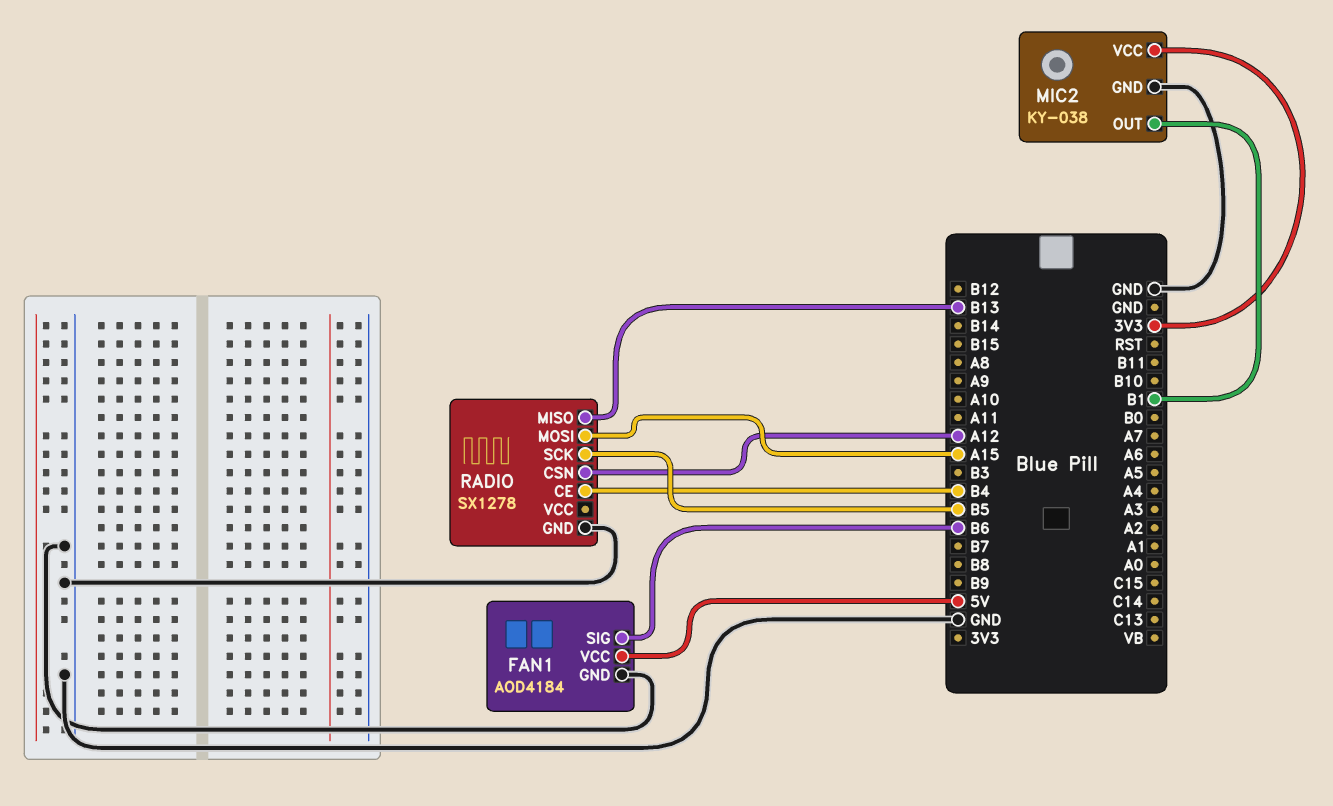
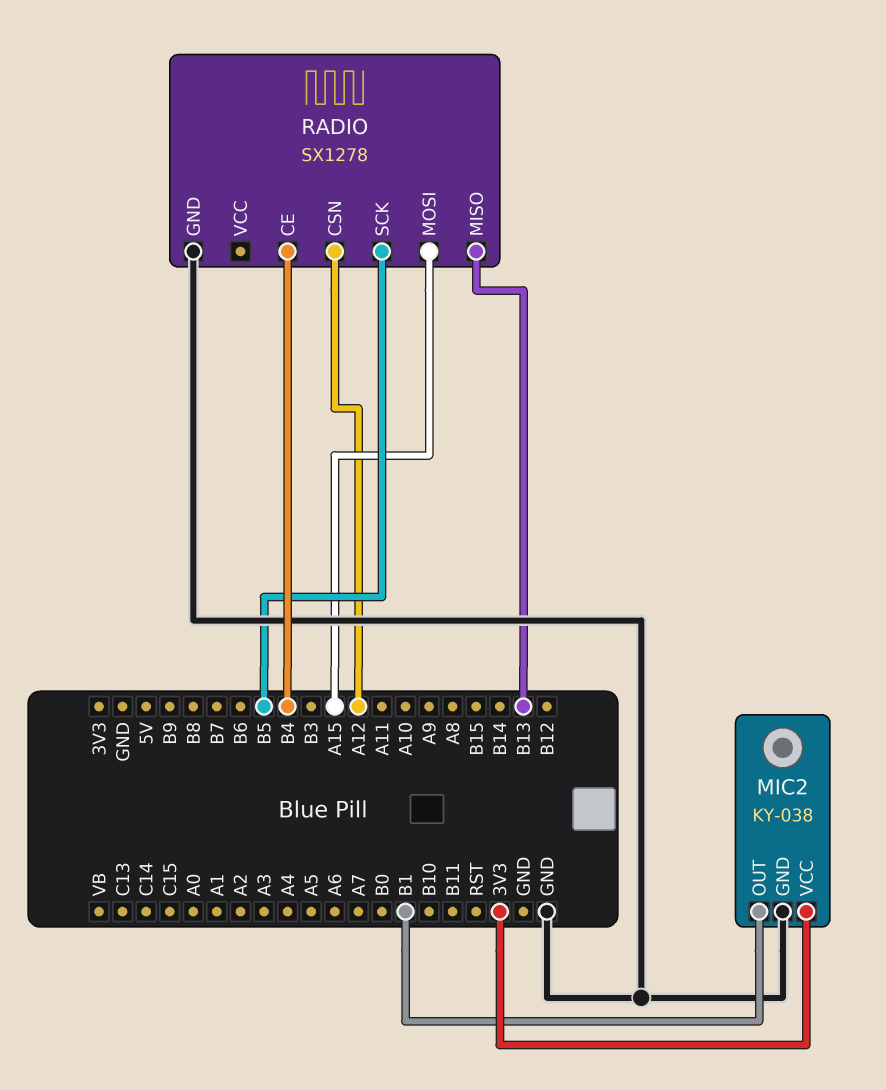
FAN1: AOD4184 -> none
FAN1 pin GND: GND -> none
FAN1 pin SIG: B6 -> none
FAN1 pin VCC: 5V -> none

